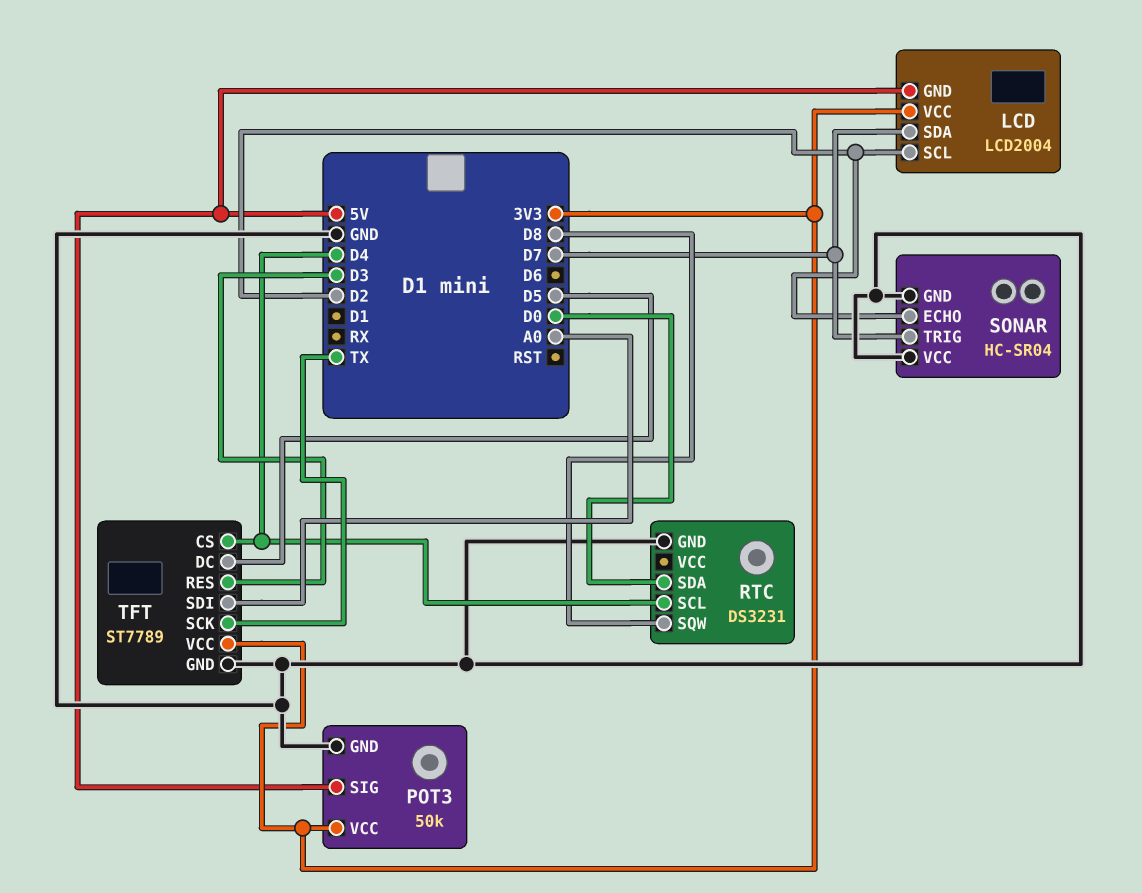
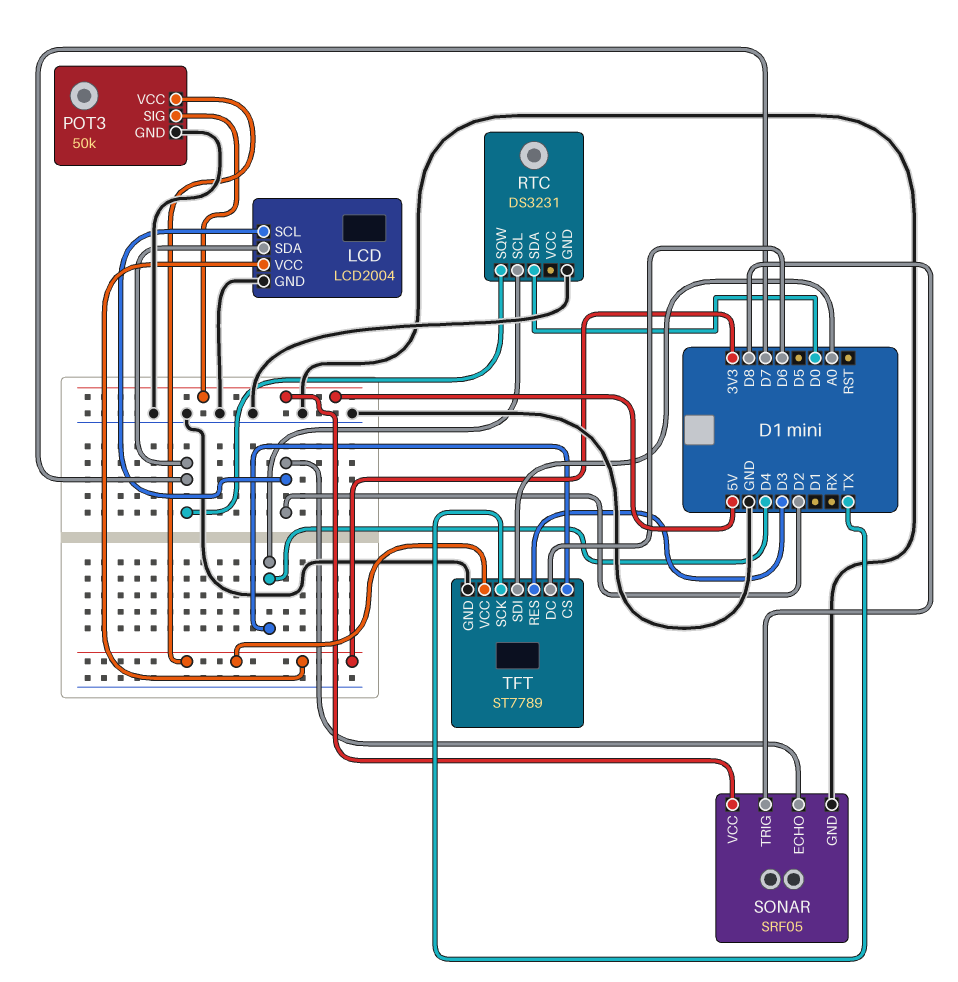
LCD pin GND: 5V -> GND
RTC pin SQW: D8 -> D7
SONAR: HC-SR04 -> SRF05
SONAR pin TRIG: D7 -> D8
SONAR pin VCC: GND -> 5V
TFT pin DC: D5 -> D6

